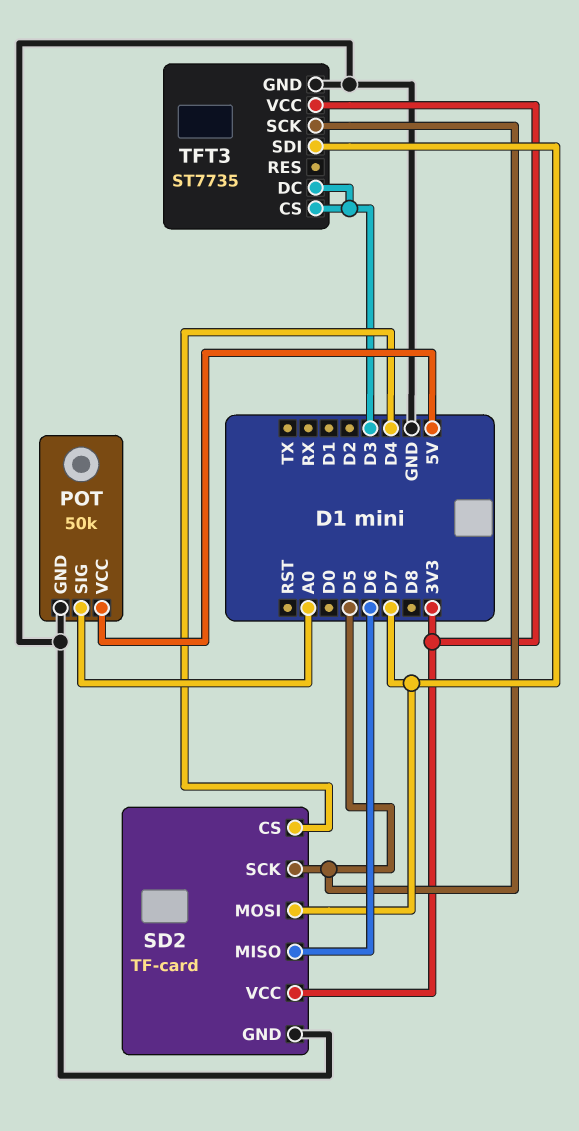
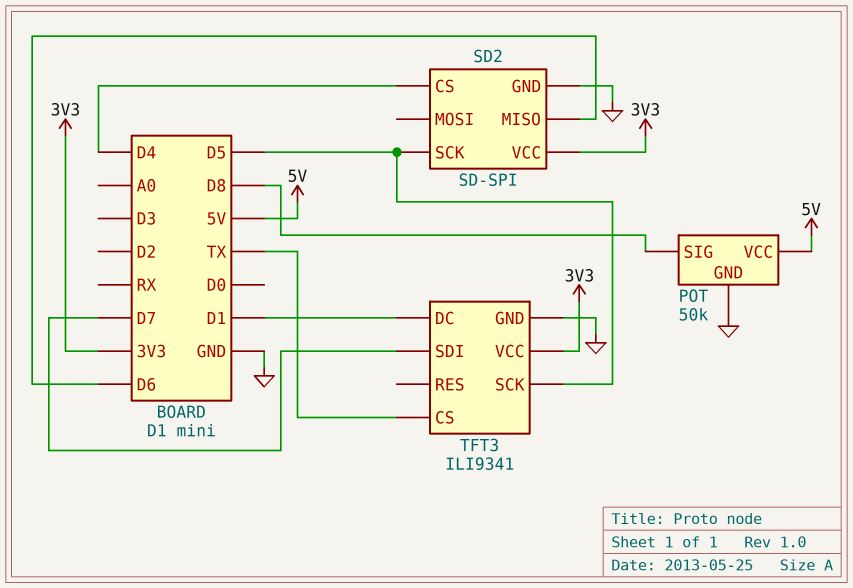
POT pin SIG: A0 -> D8
SD2: TF-card -> SD-SPI
SD2 pin MOSI: D7 -> none
TFT3: ST7735 -> ILI9341
TFT3 pin CS: D3 -> TX
TFT3 pin DC: D3 -> D1

